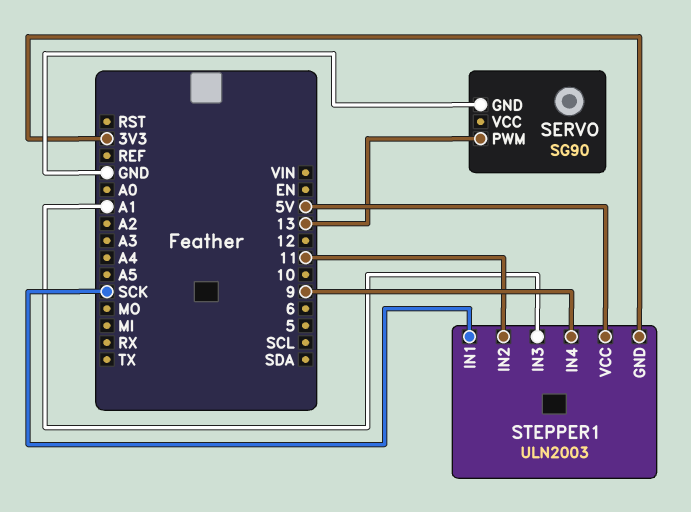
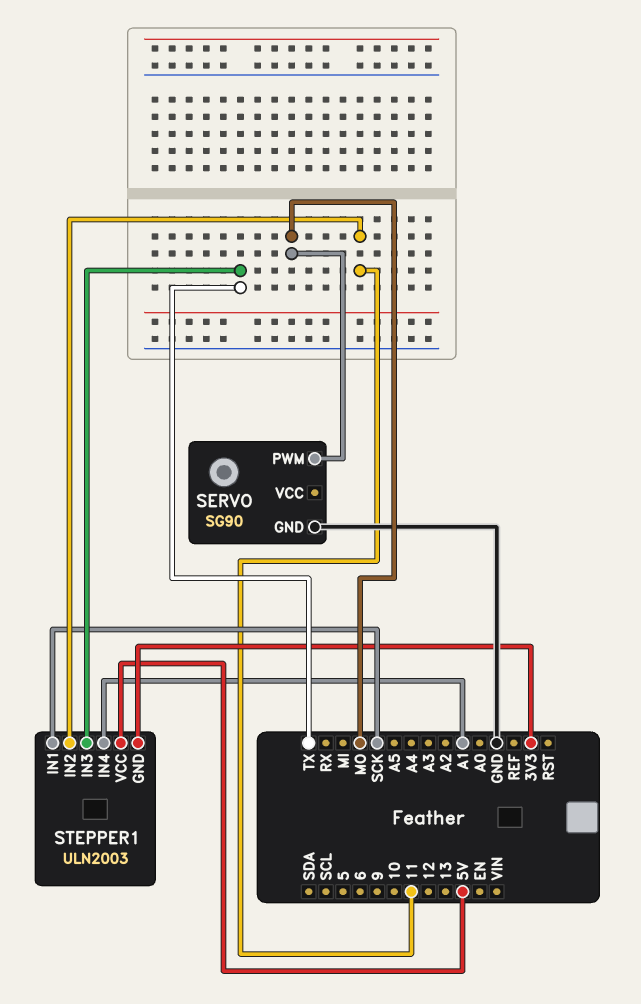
SERVO pin PWM: 13 -> MO
STEPPER1 pin IN3: A1 -> TX
STEPPER1 pin IN4: 9 -> A1

